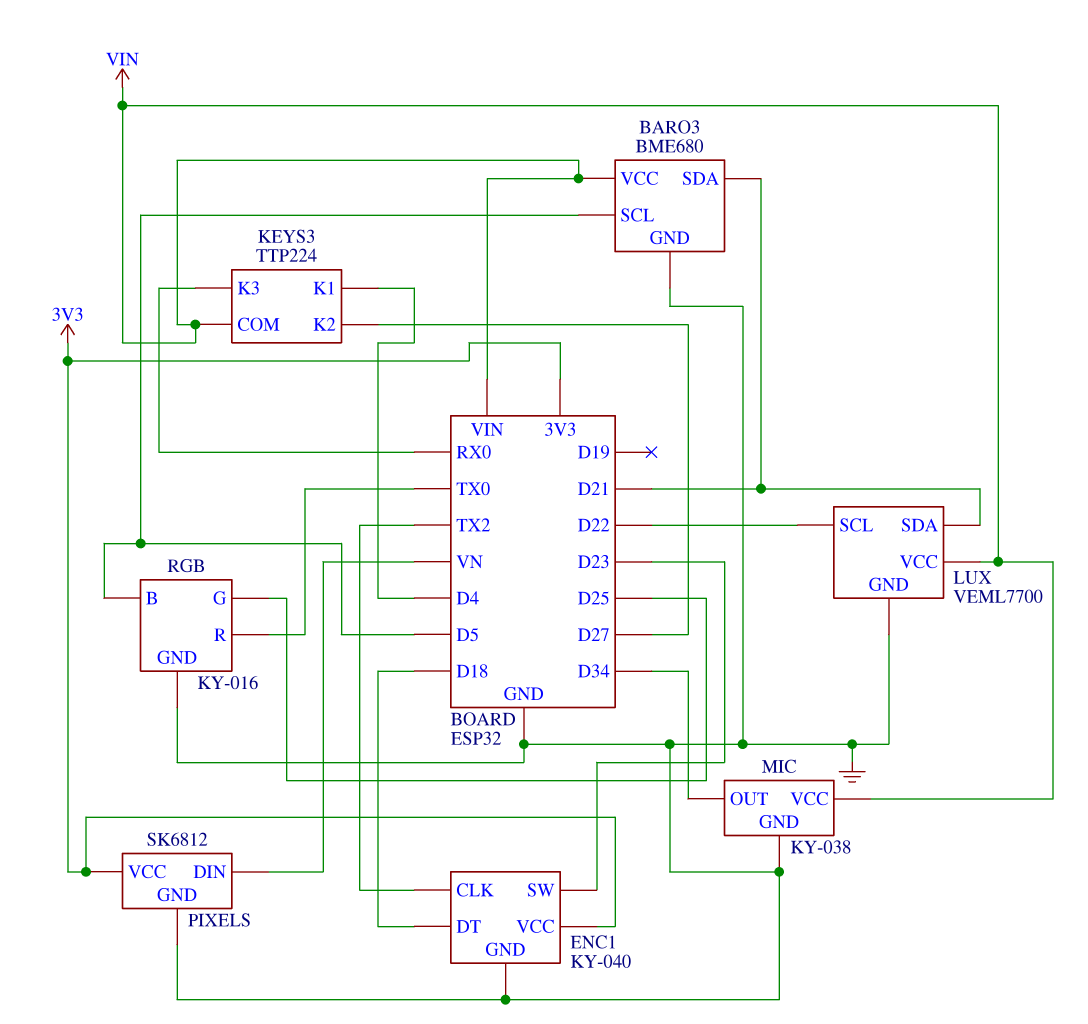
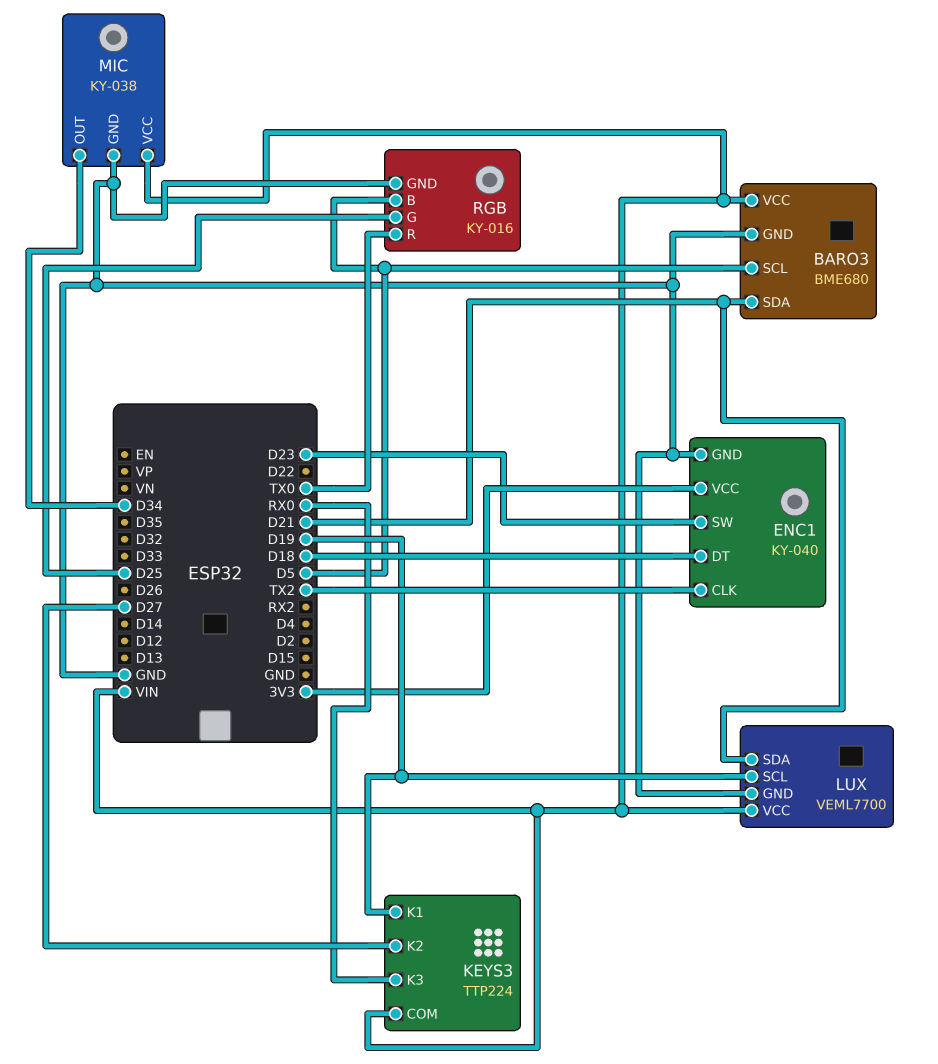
KEYS3 pin K1: D4 -> D19
LUX pin SCL: D22 -> D19
PIXELS: SK6812 -> none
PIXELS pin DIN: VN -> none
PIXELS pin GND: GND -> none
PIXELS pin VCC: 3V3 -> none

